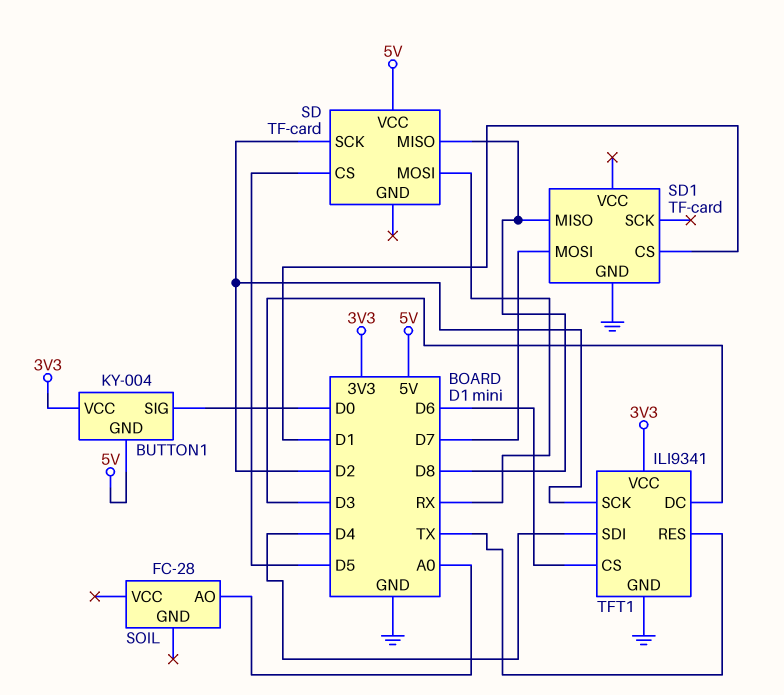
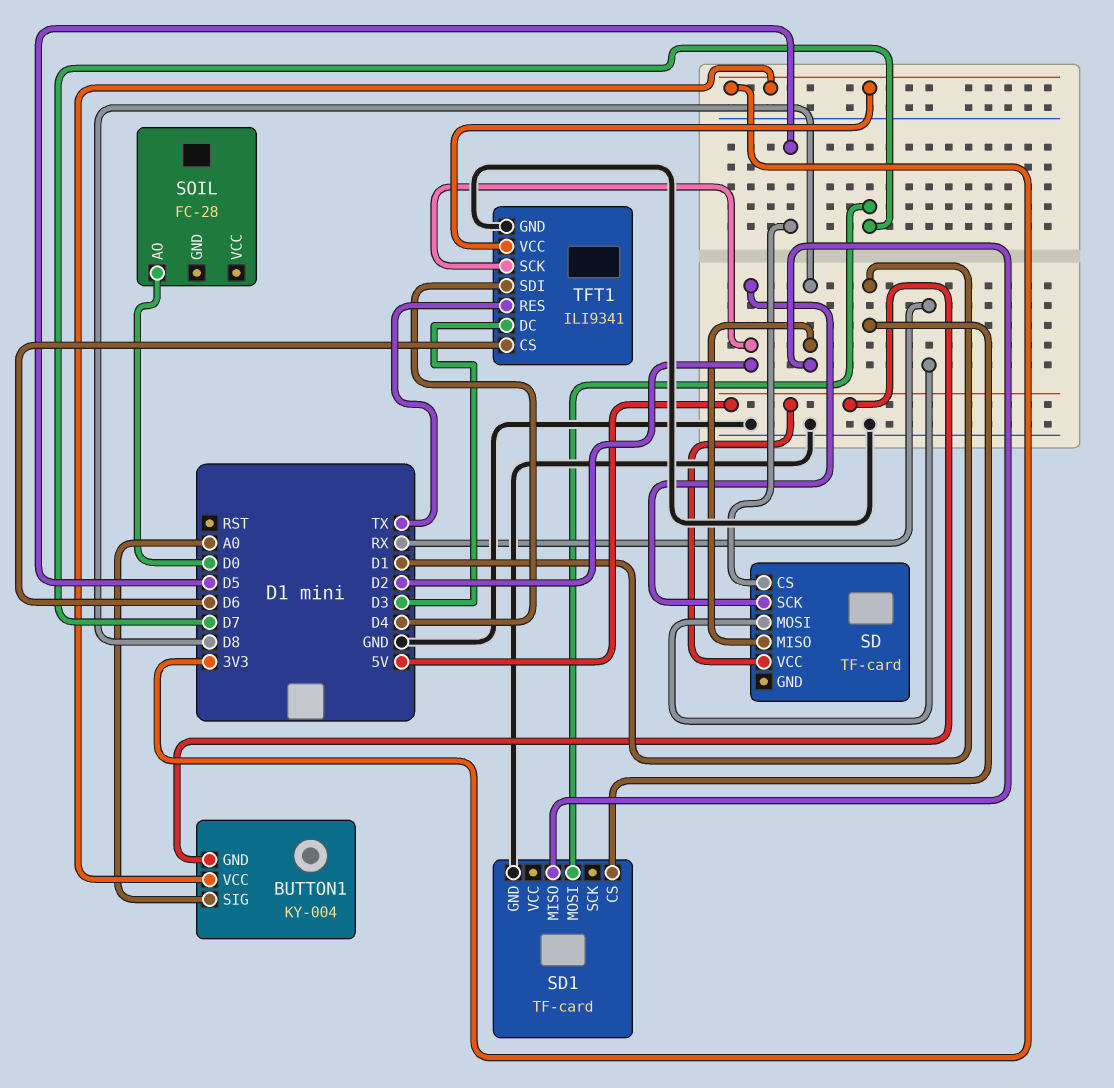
BUTTON1 pin SIG: D0 -> A0
SOIL pin AO: A0 -> D0

